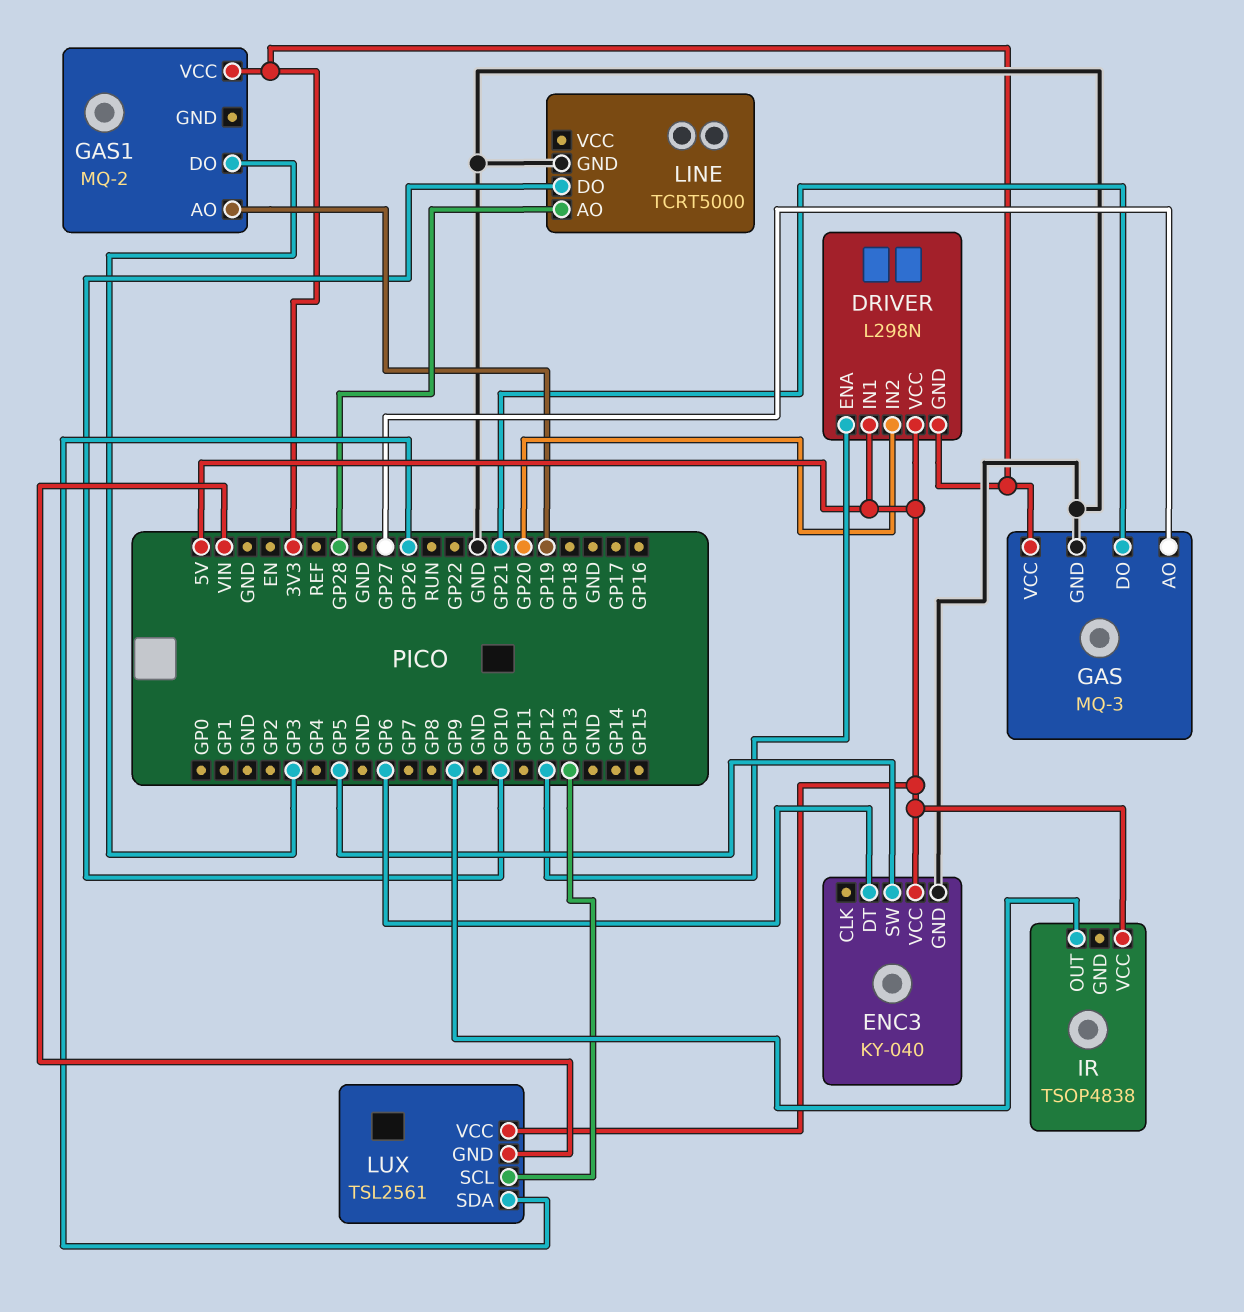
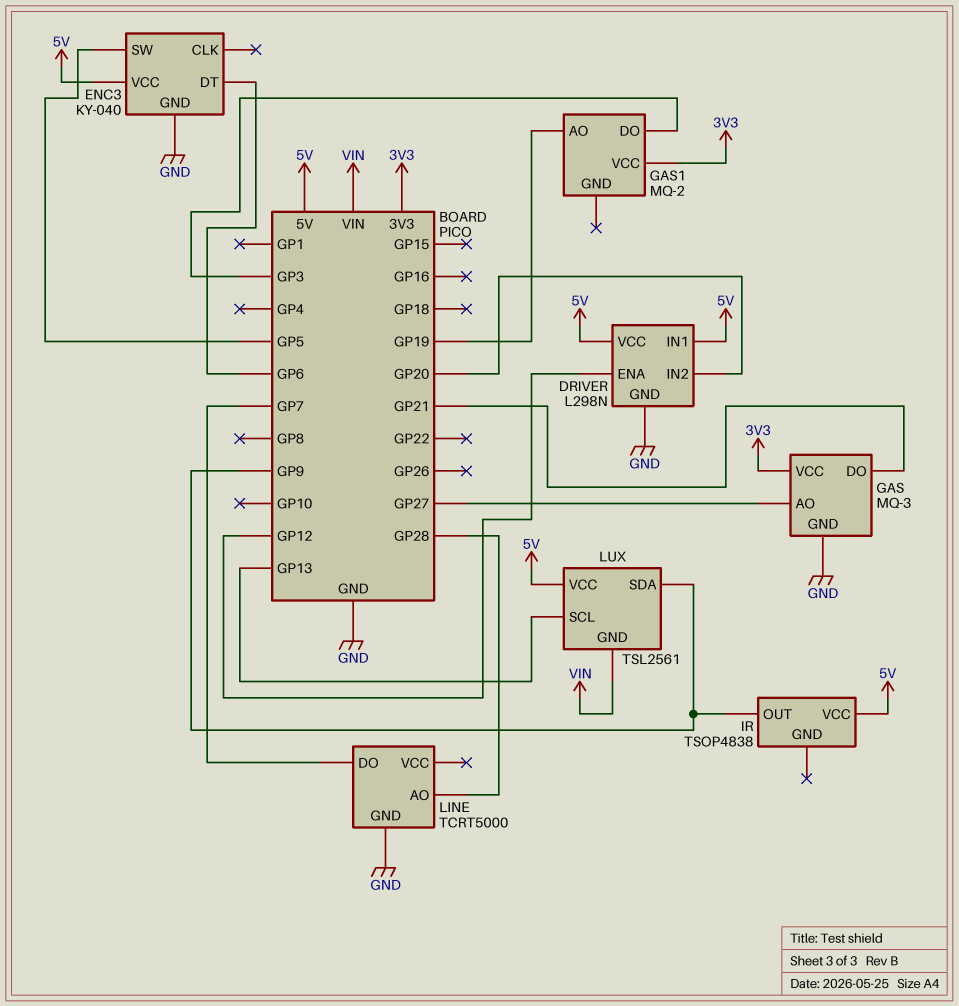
DRIVER pin GND: 3V3 -> GND
LINE pin DO: GP10 -> GP7
LUX pin SDA: GP26 -> GP9

